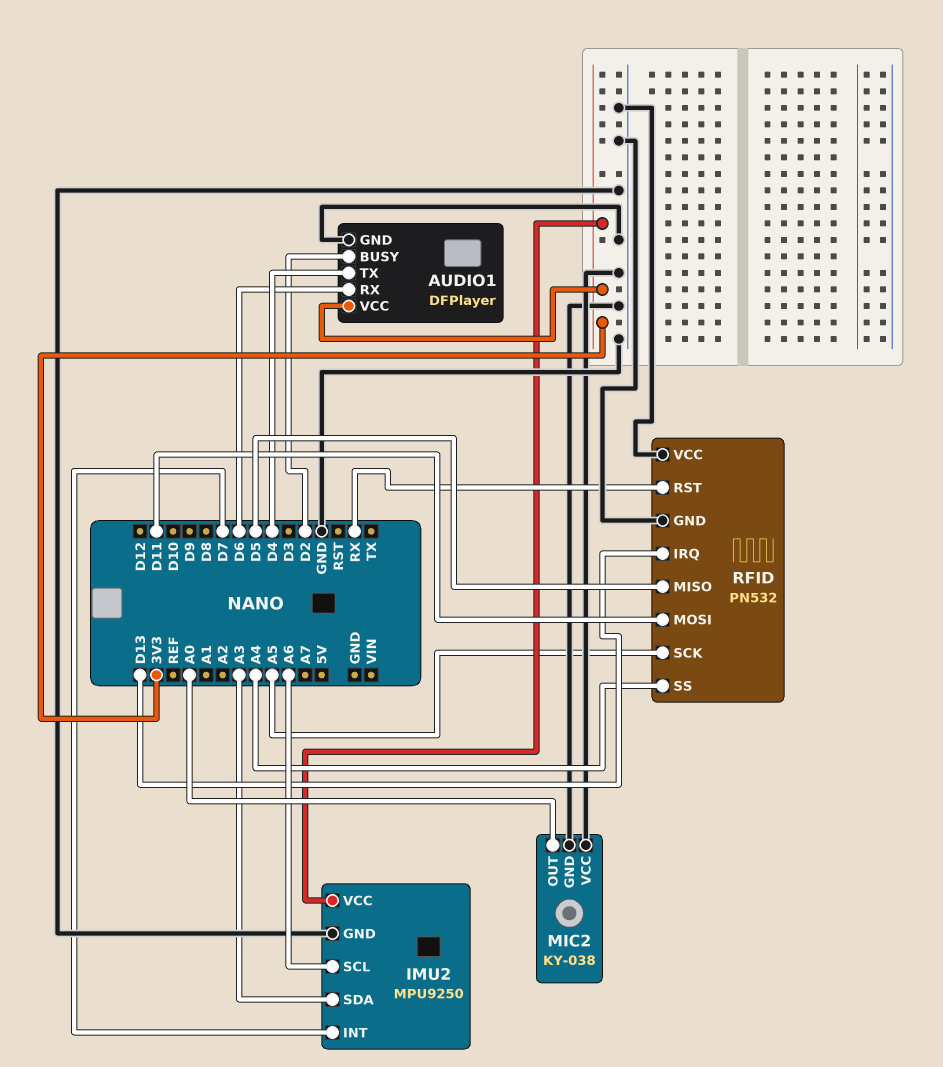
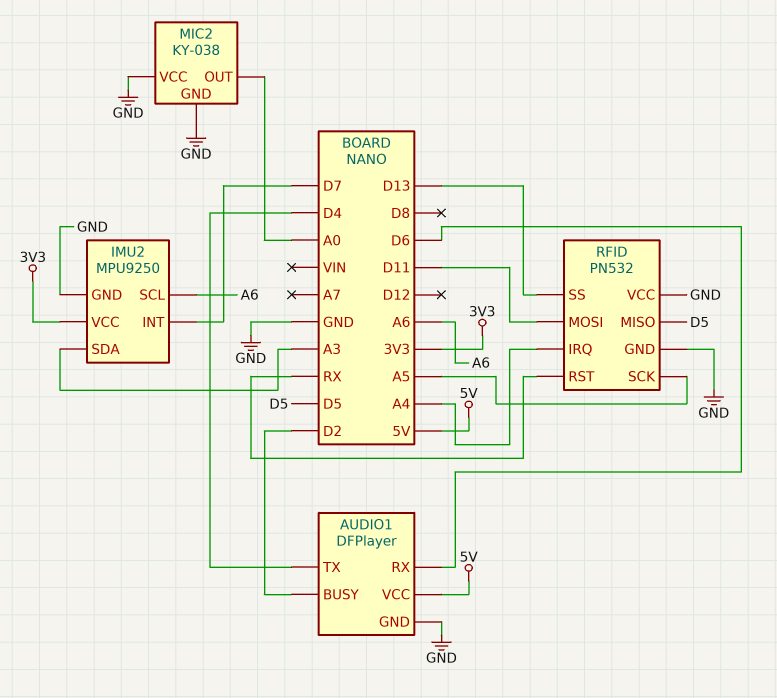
AUDIO1 pin VCC: 3V3 -> 5V
RFID pin IRQ: D13 -> A4
RFID pin SS: A4 -> D13

